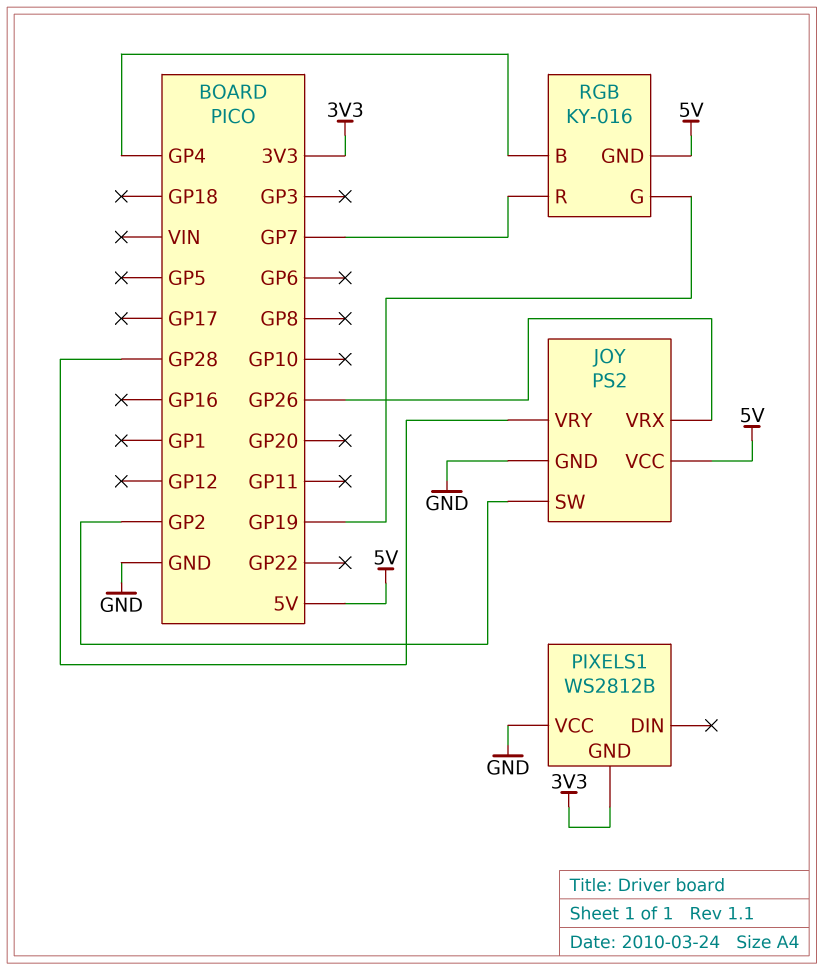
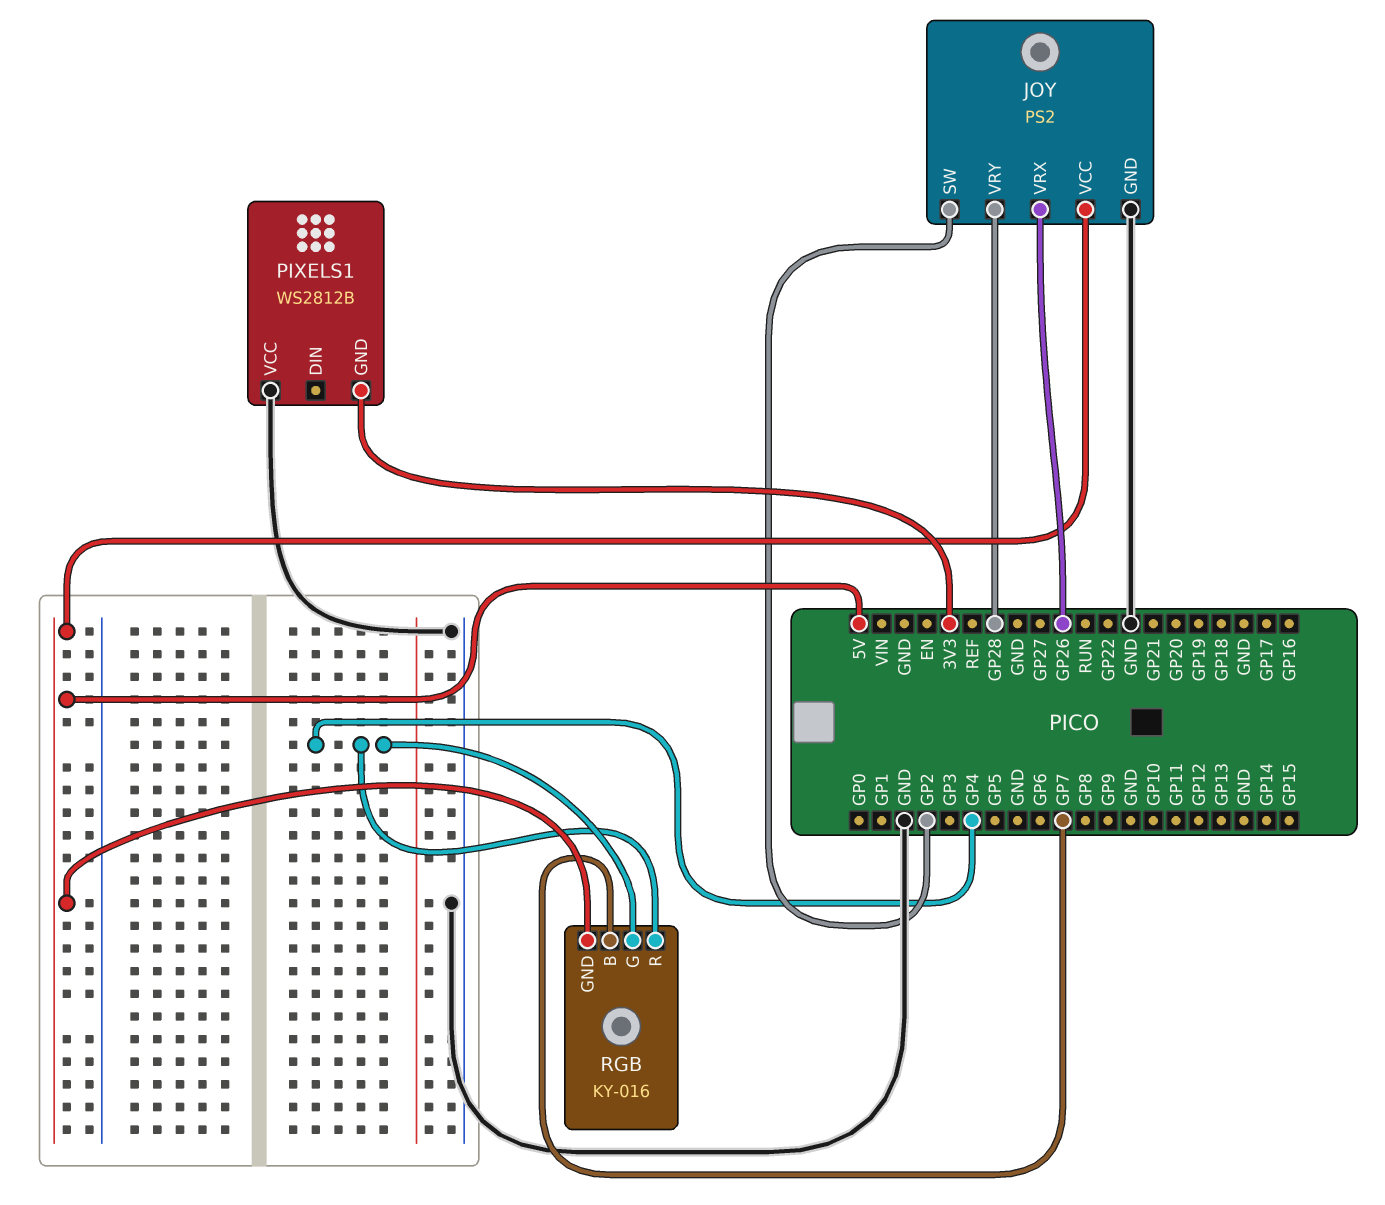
RGB pin B: GP4 -> GP7
RGB pin G: GP19 -> GP4
RGB pin R: GP7 -> GP4

